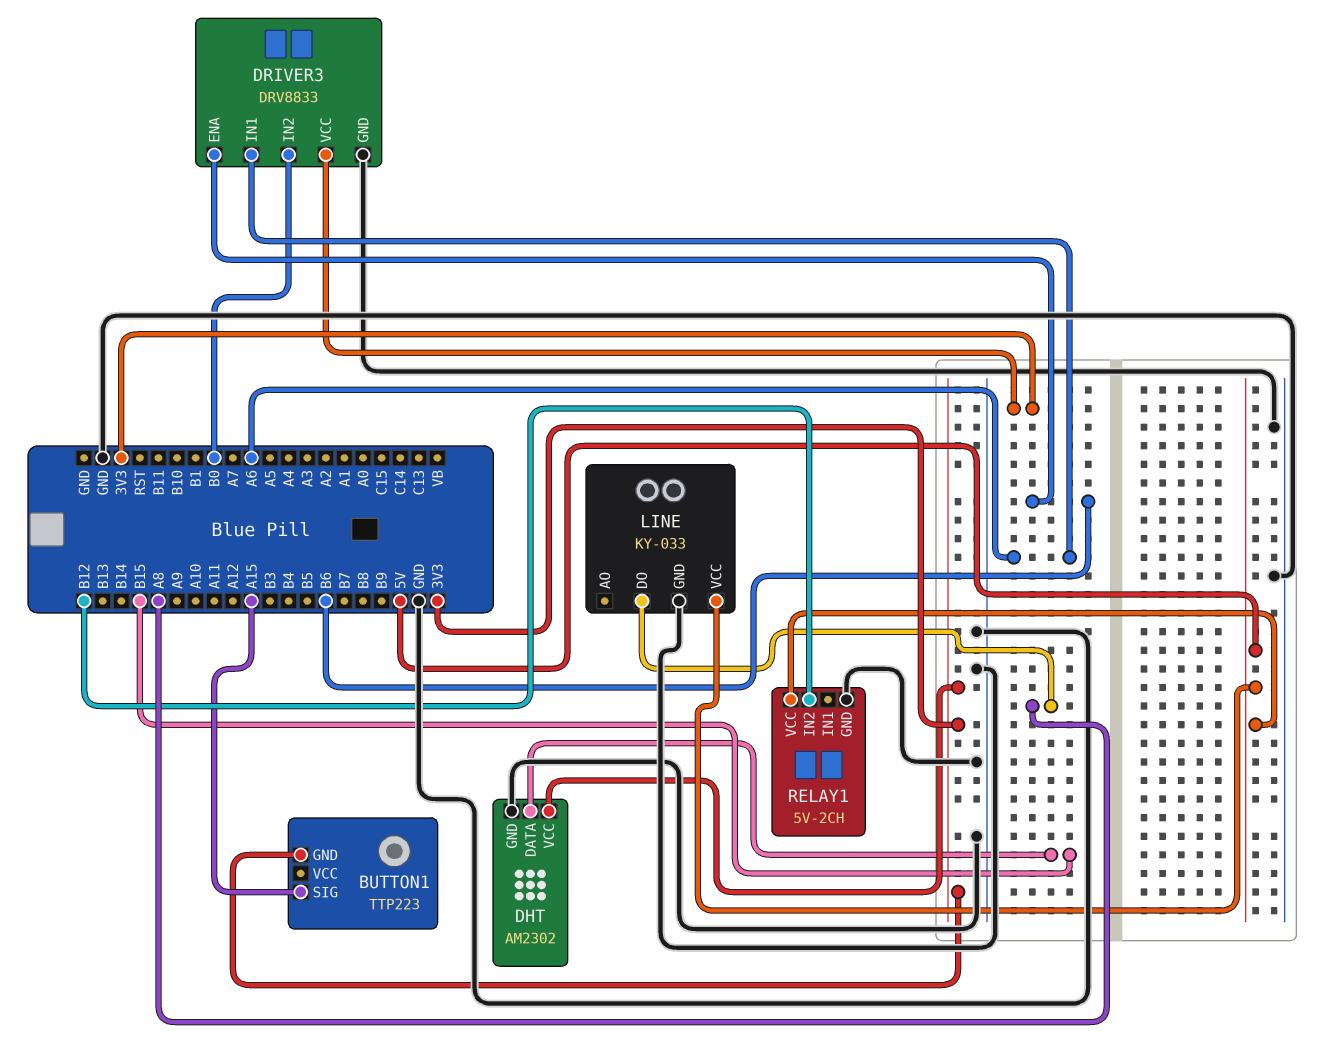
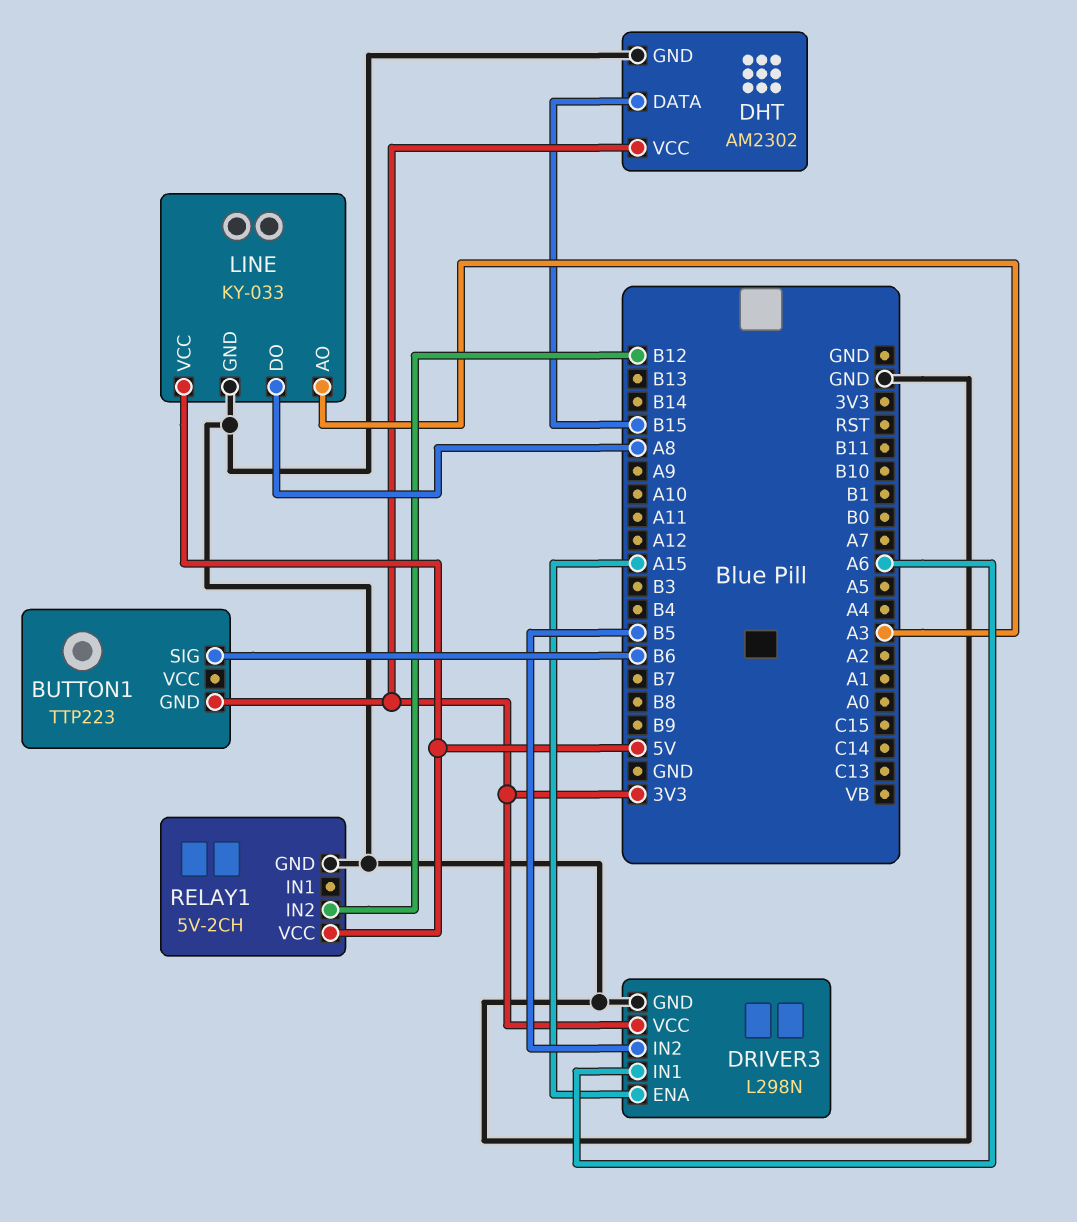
BUTTON1 pin SIG: A15 -> B6
DRIVER3: DRV8833 -> L298N
DRIVER3 pin ENA: B6 -> A15
DRIVER3 pin IN2: B0 -> B5
LINE pin AO: none -> A3

